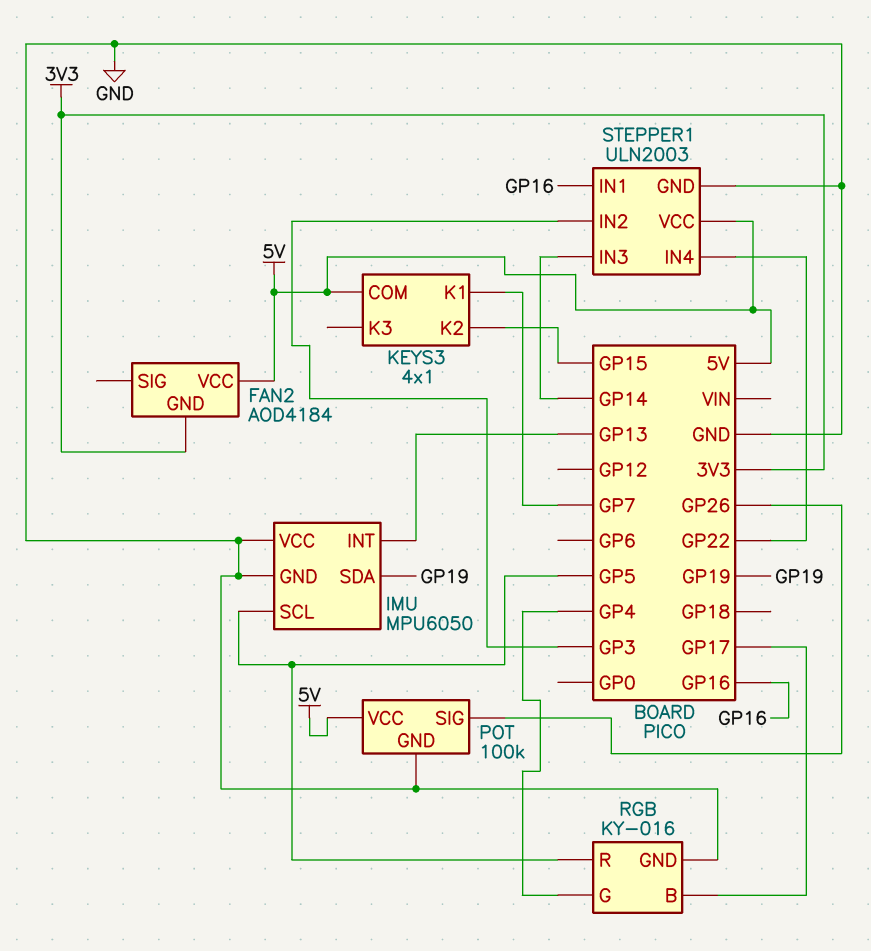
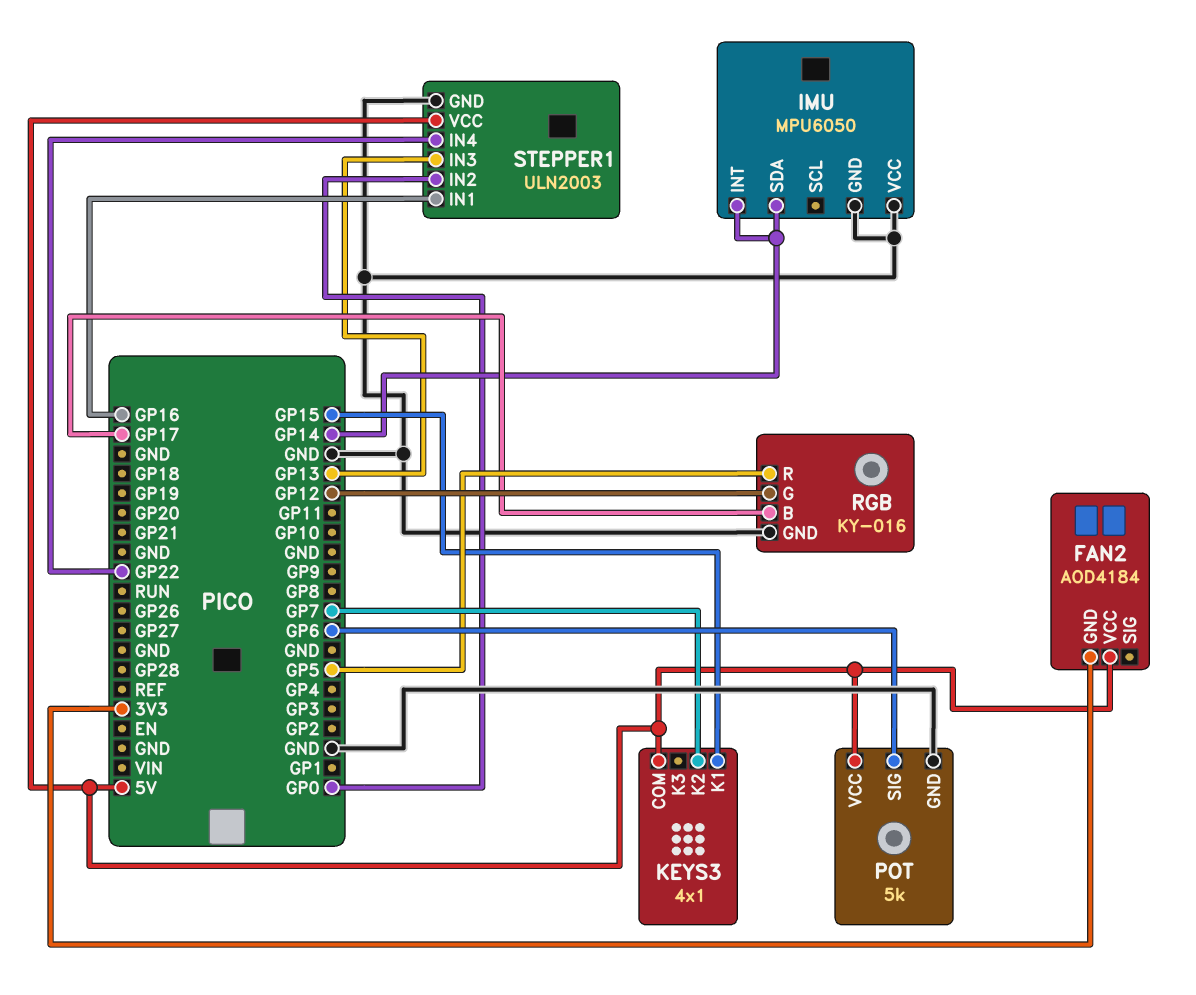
IMU pin INT: GP13 -> GP14
IMU pin SCL: GP5 -> none
IMU pin SDA: GP19 -> GP14
KEYS3 pin K1: GP7 -> GP15
KEYS3 pin K2: GP15 -> GP7
POT: 100k -> 5k
POT pin SIG: GP26 -> GP6
RGB pin G: GP4 -> GP12
STEPPER1 pin IN2: GP3 -> GP0
STEPPER1 pin IN3: GP14 -> GP13

